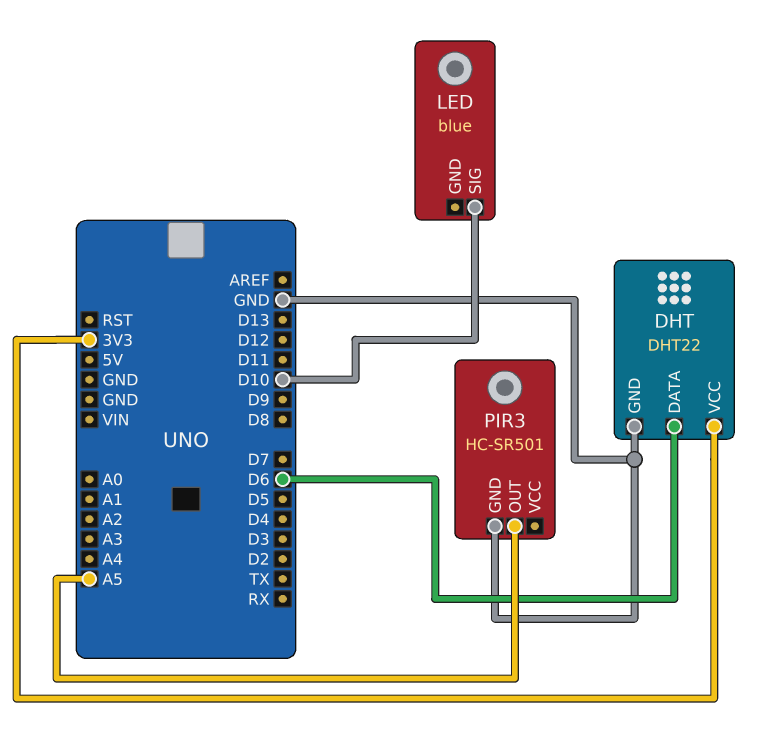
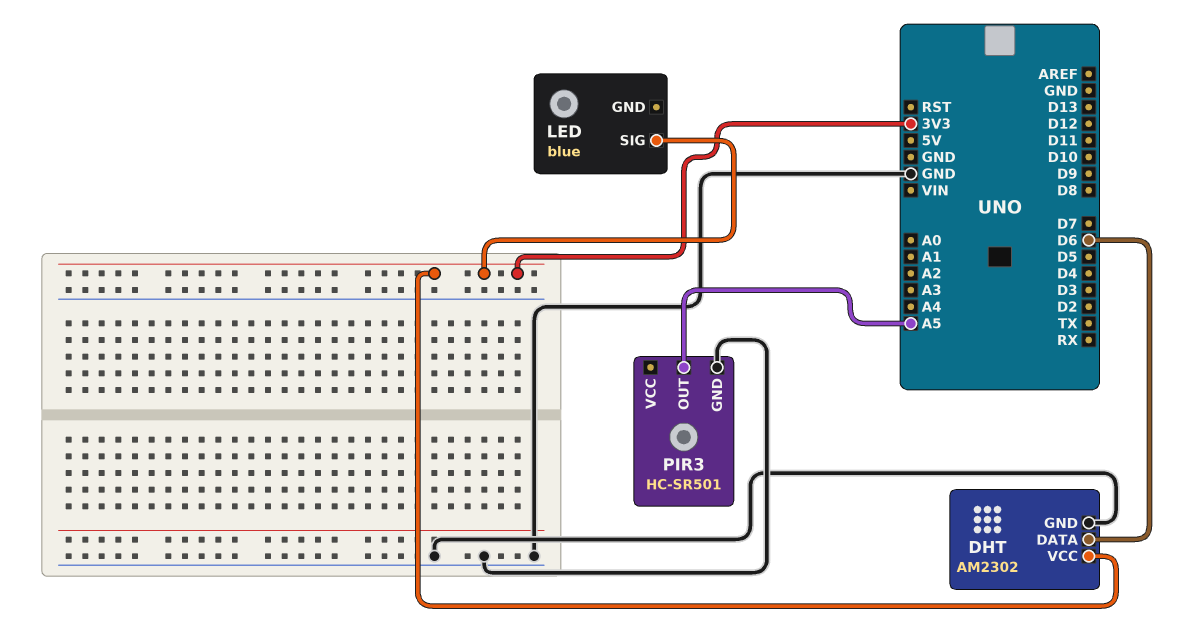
DHT: DHT22 -> AM2302
LED pin SIG: D10 -> 3V3

